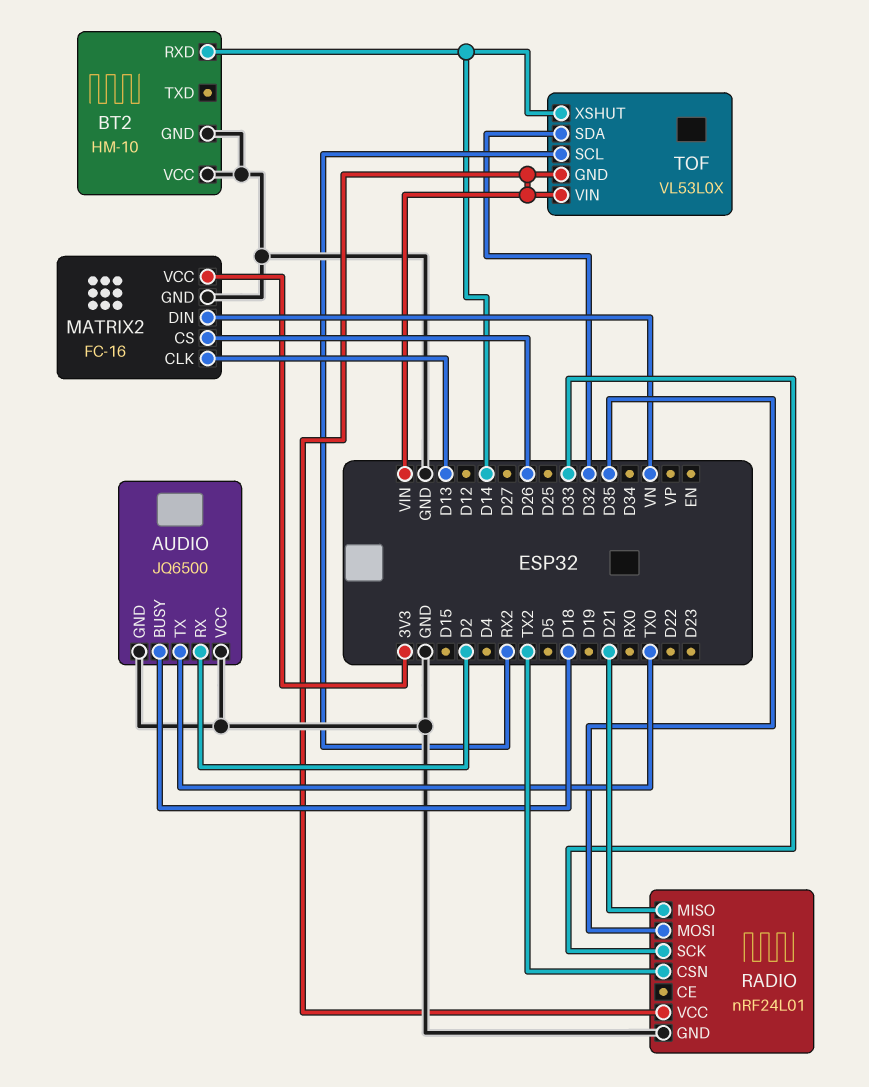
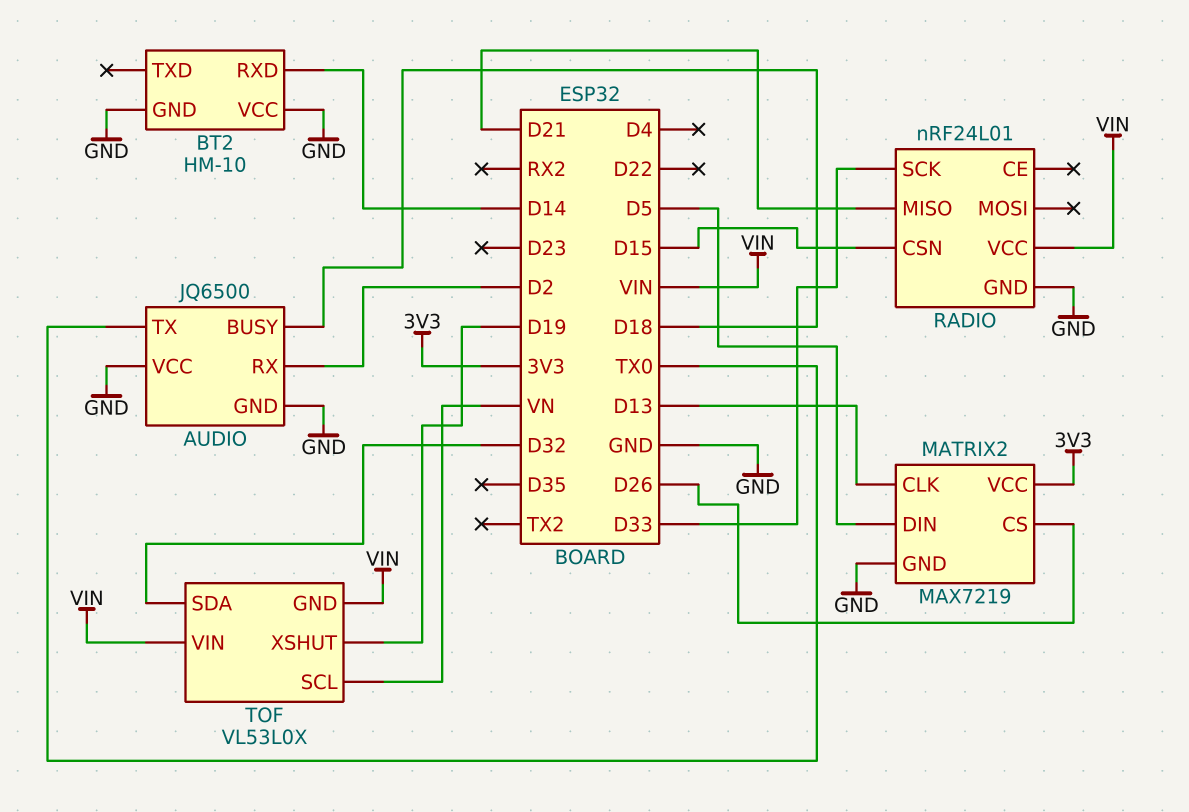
MATRIX2: FC-16 -> MAX7219
MATRIX2 pin DIN: VN -> D5
RADIO pin CSN: TX2 -> D15
RADIO pin MOSI: D35 -> none
TOF pin SCL: RX2 -> VN
TOF pin XSHUT: D14 -> D19

